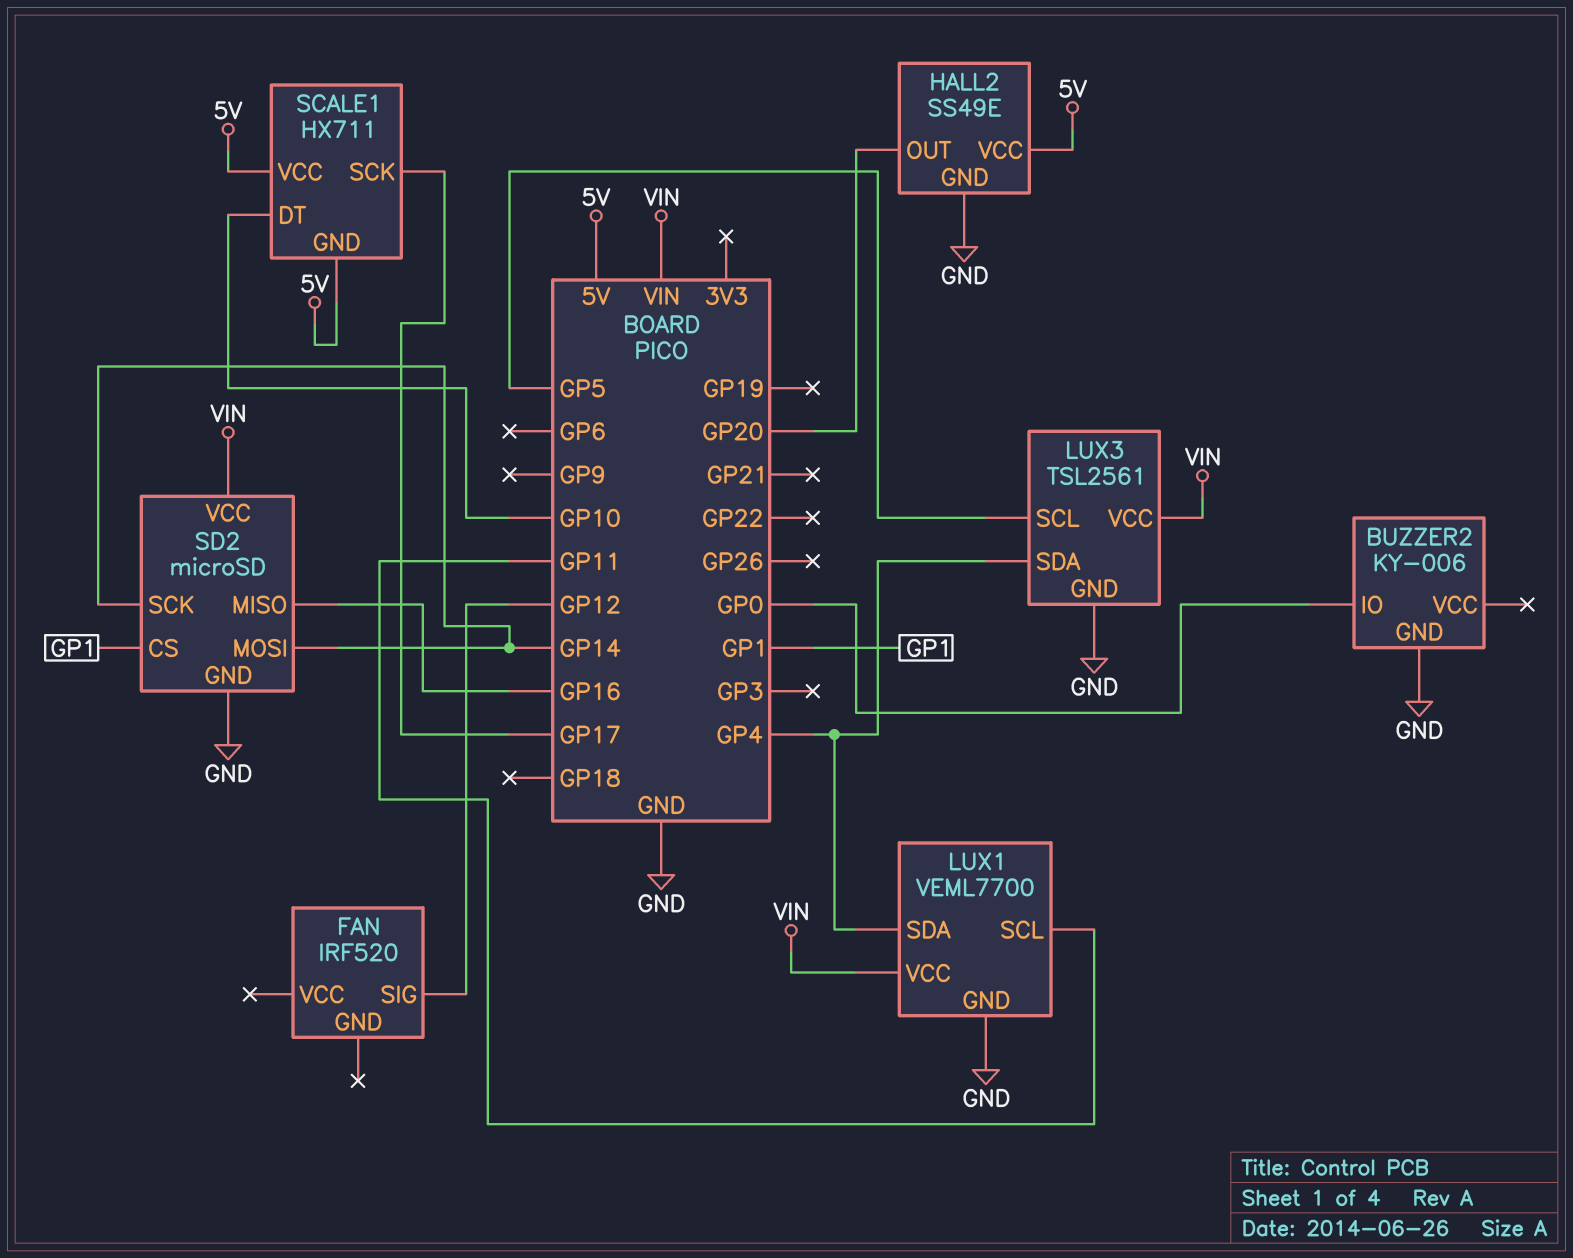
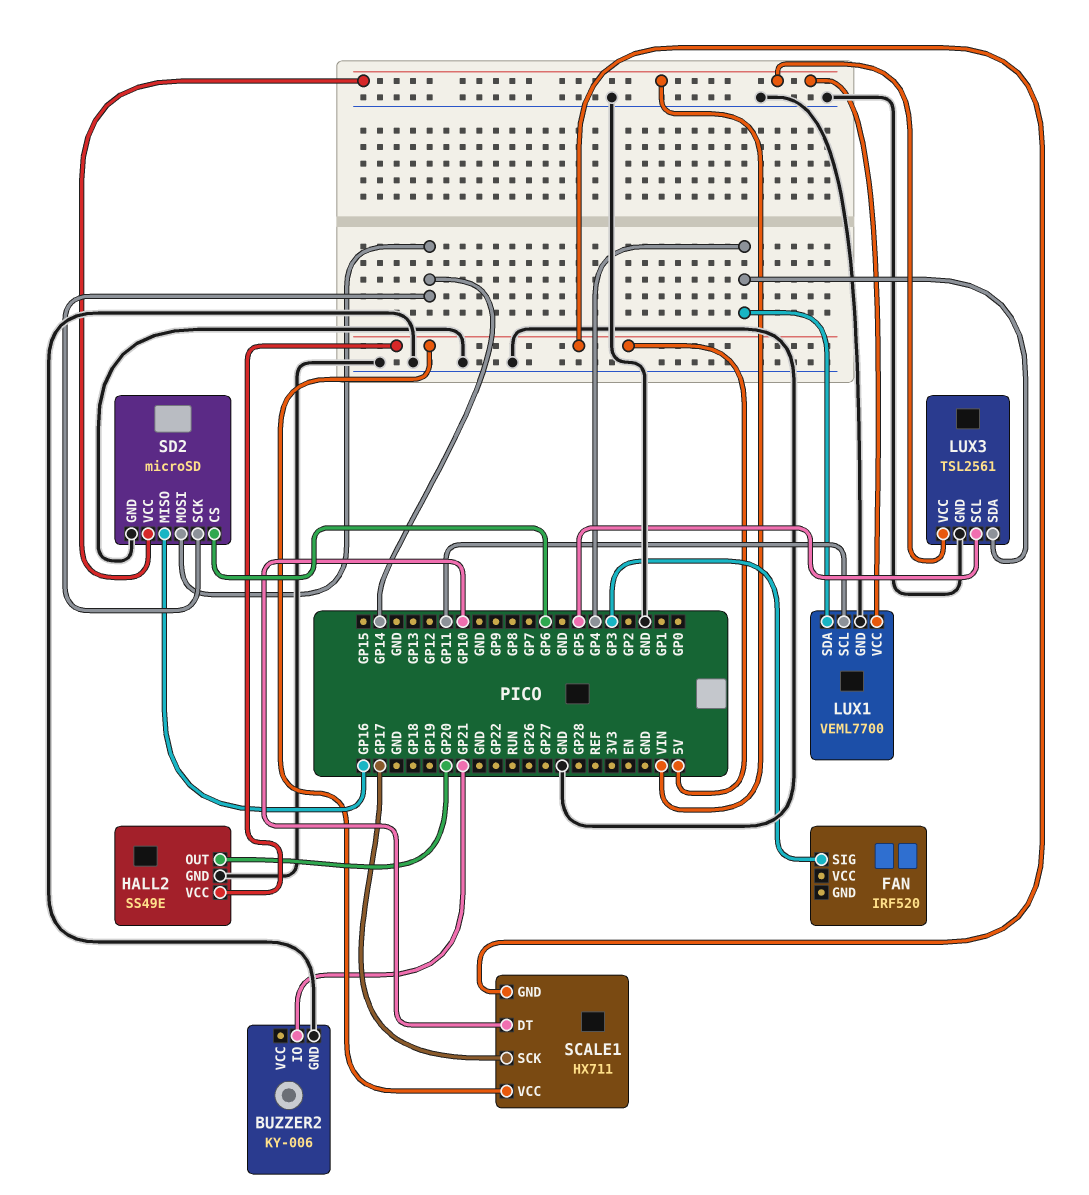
BUZZER2 pin IO: GP0 -> GP21
FAN pin SIG: GP12 -> GP3
SD2 pin CS: GP1 -> GP6

